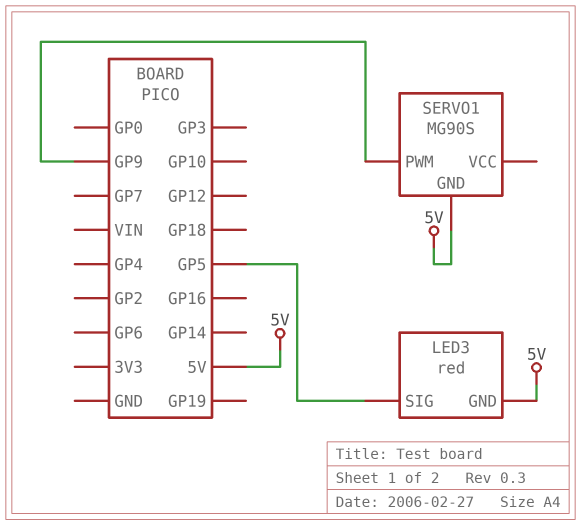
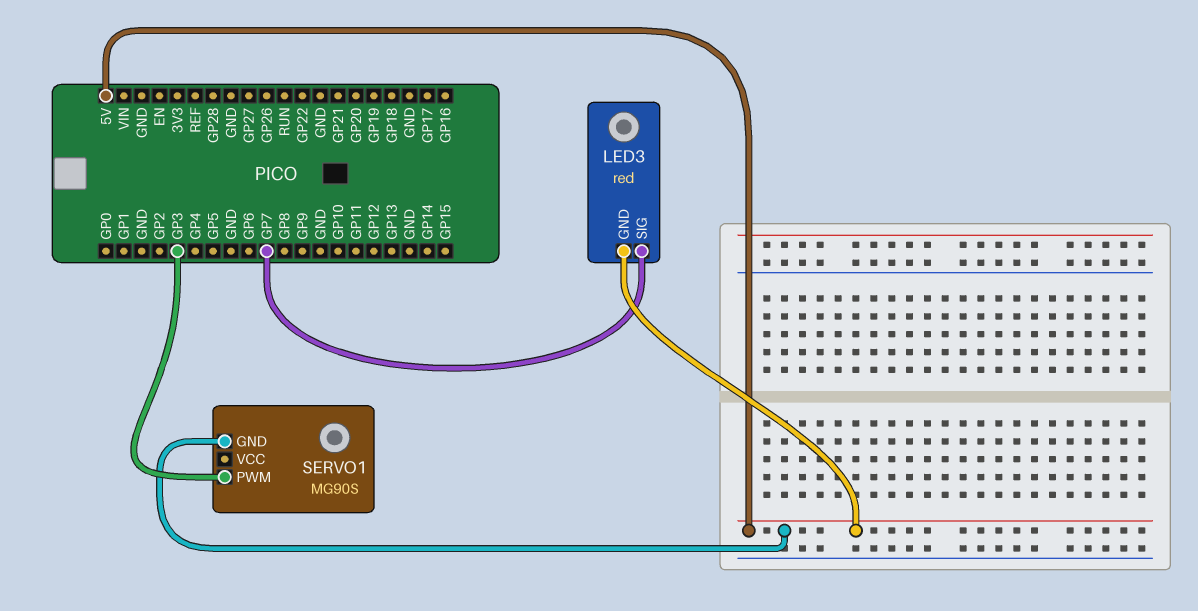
LED3 pin SIG: GP5 -> GP7
SERVO1 pin PWM: GP9 -> GP3

